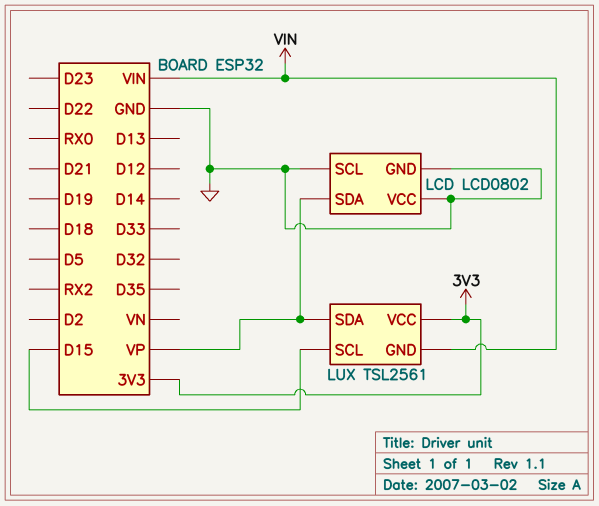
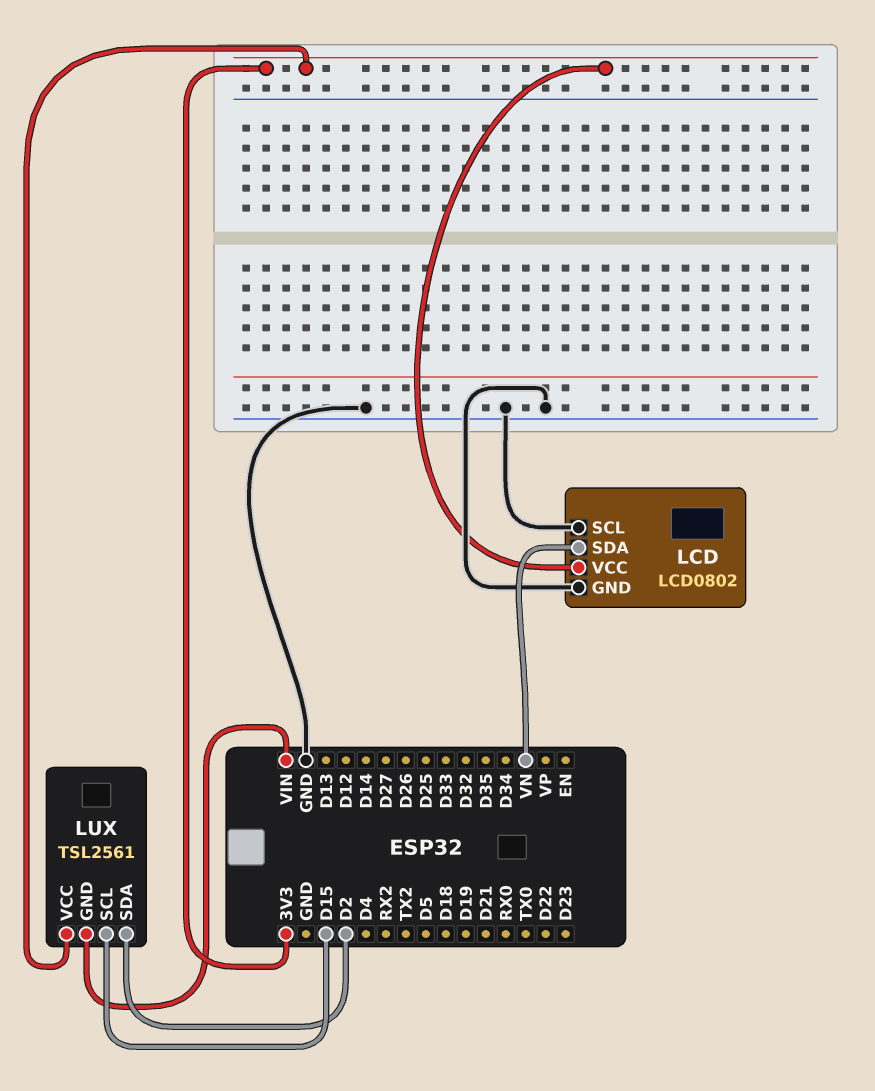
LCD pin SDA: VP -> VN
LCD pin VCC: GND -> 3V3
LUX pin SDA: VP -> D2

